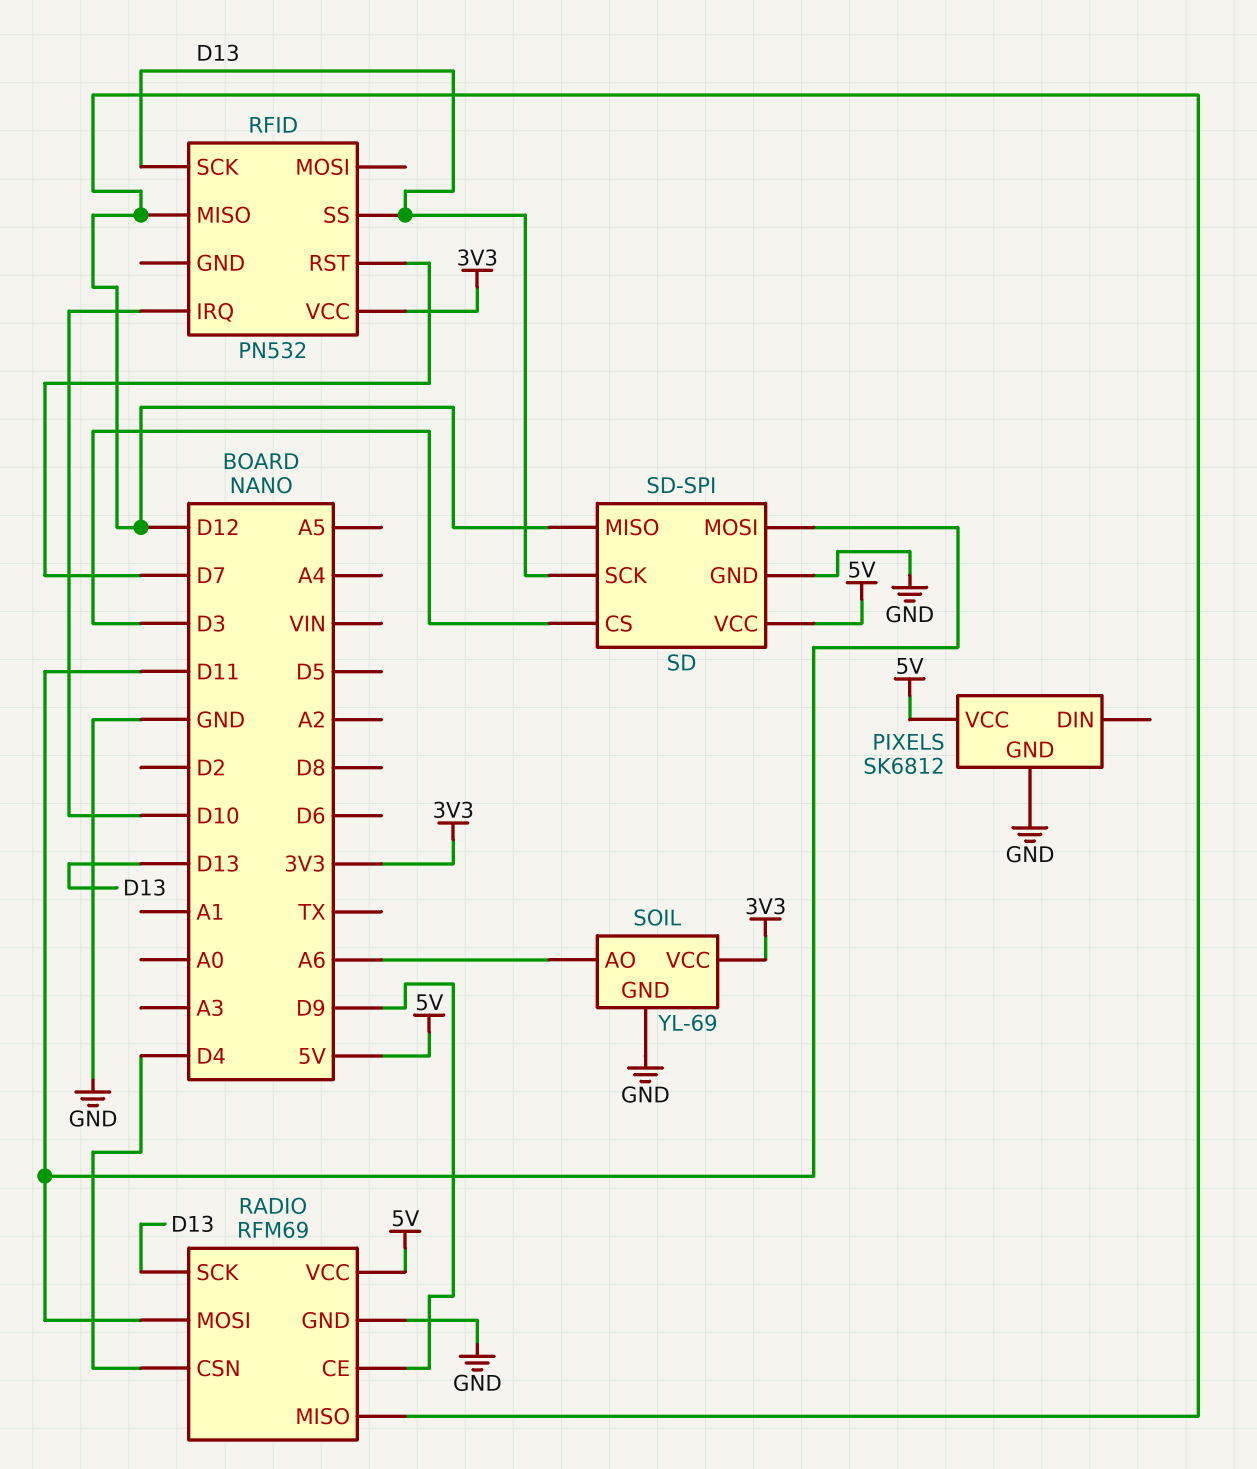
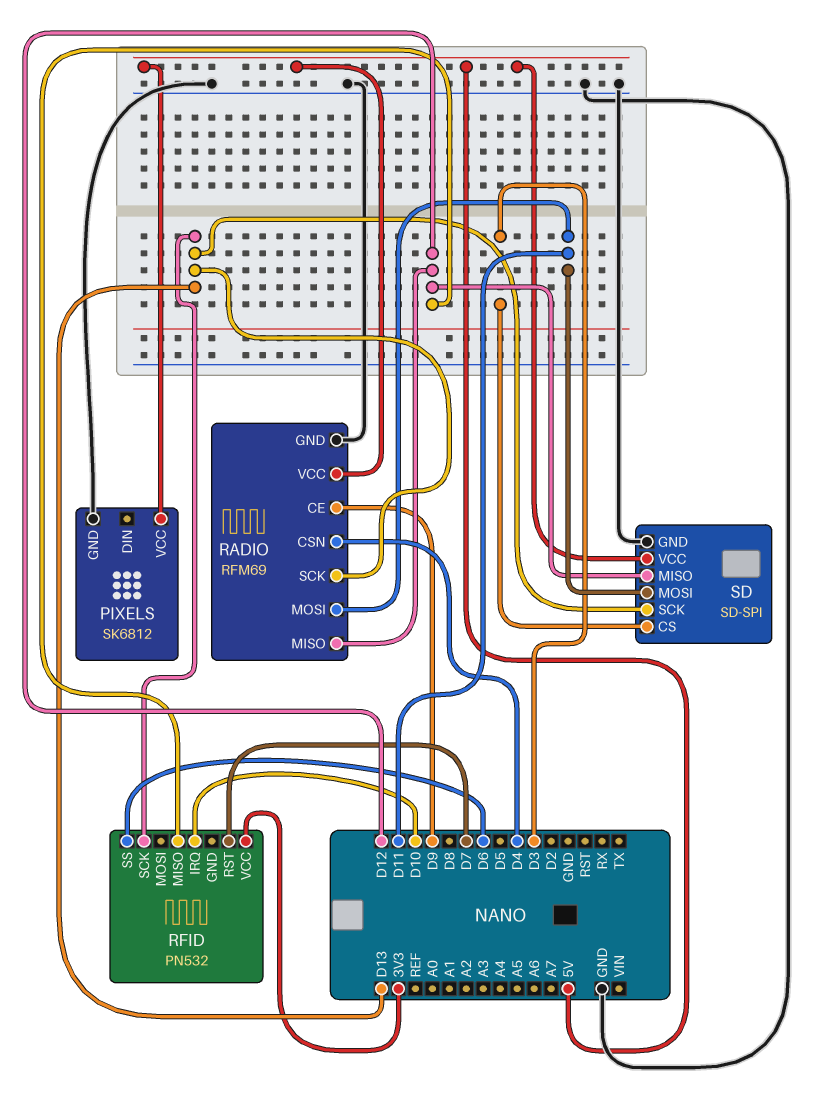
RFID pin SS: D13 -> D6
SOIL: YL-69 -> none
SOIL pin AO: A6 -> none
SOIL pin GND: GND -> none
SOIL pin VCC: 3V3 -> none

